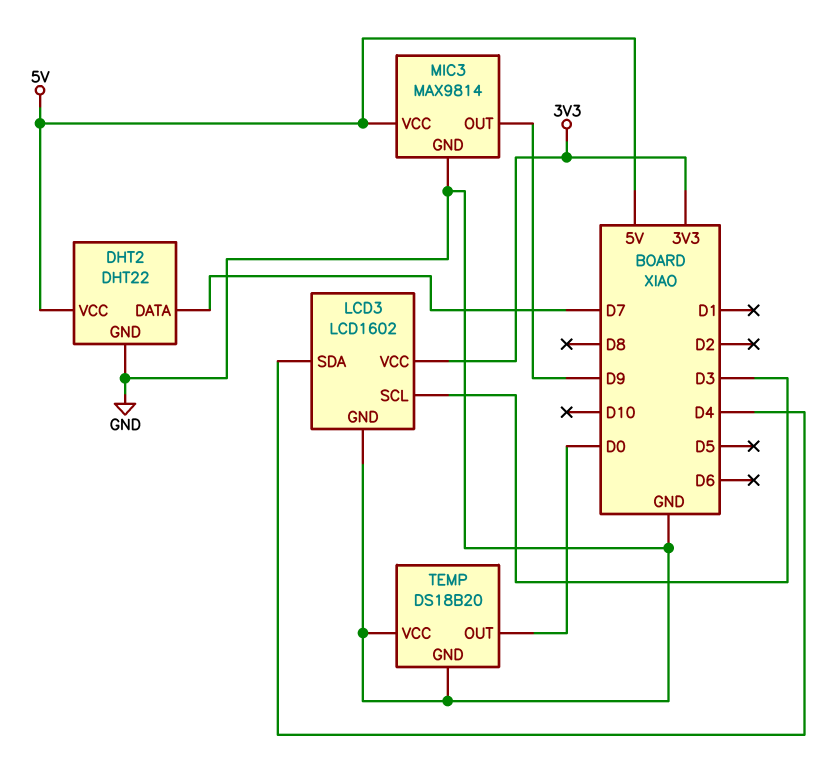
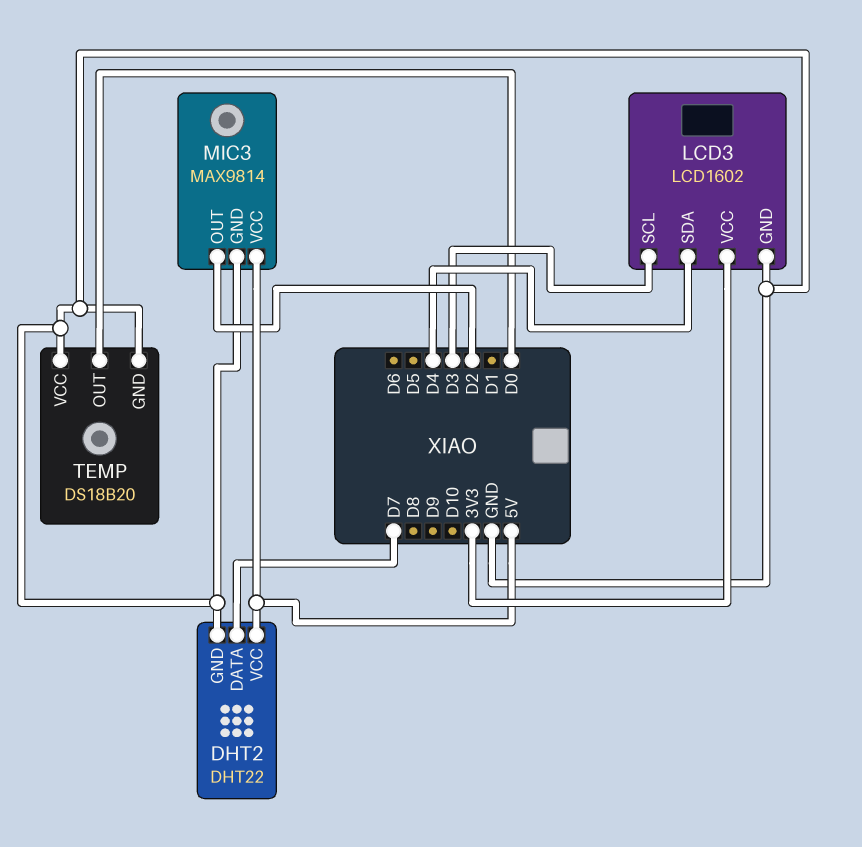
MIC3 pin OUT: D9 -> D2

